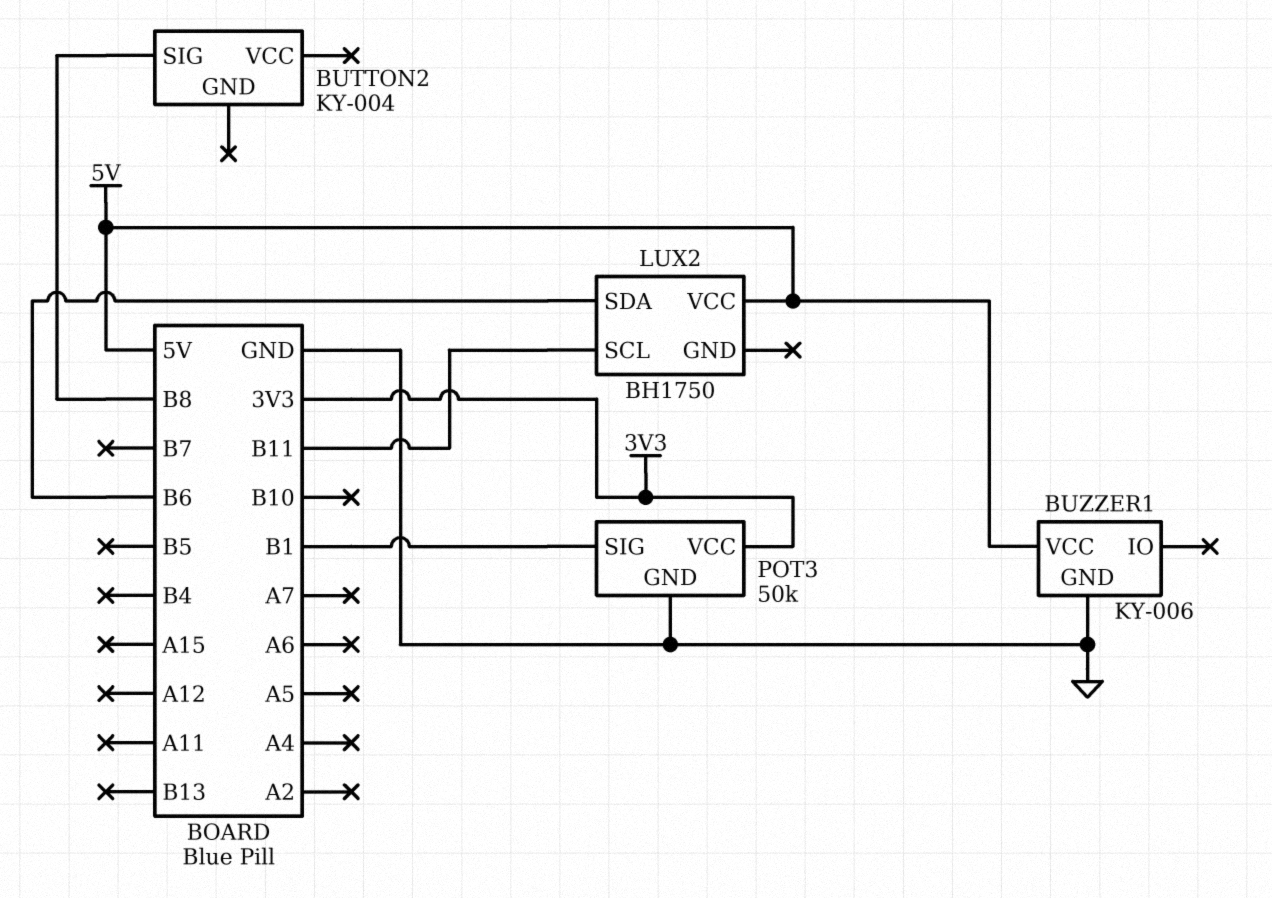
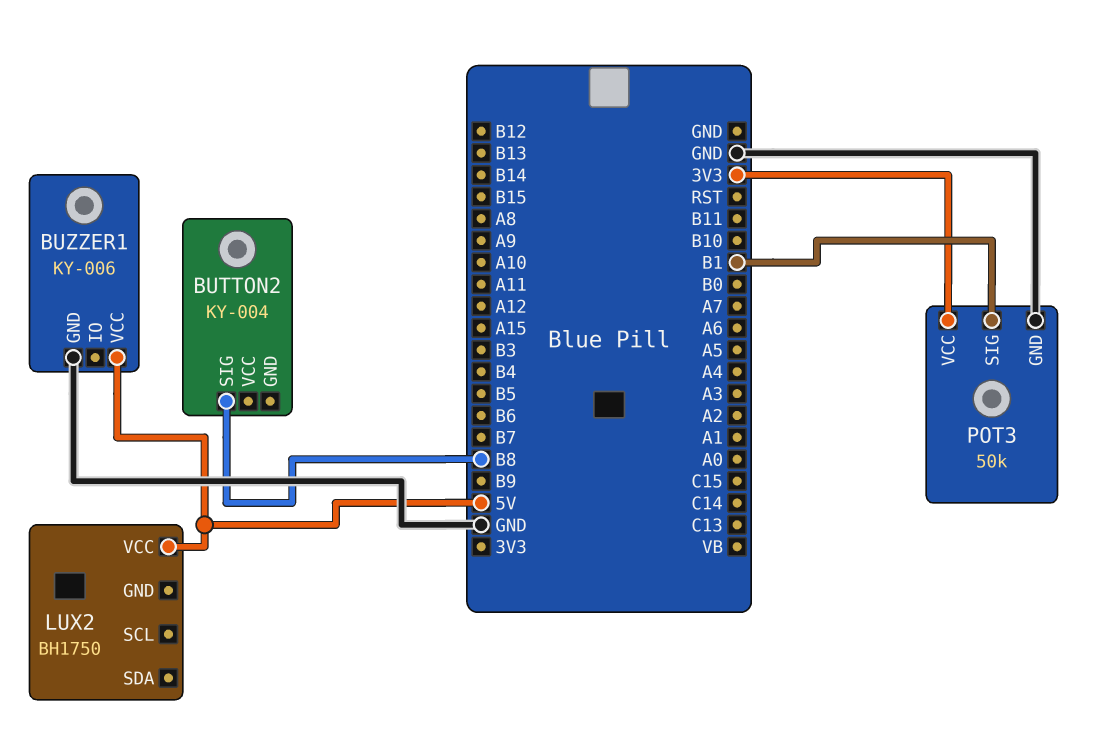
LUX2 pin SCL: B11 -> none
LUX2 pin SDA: B6 -> none

